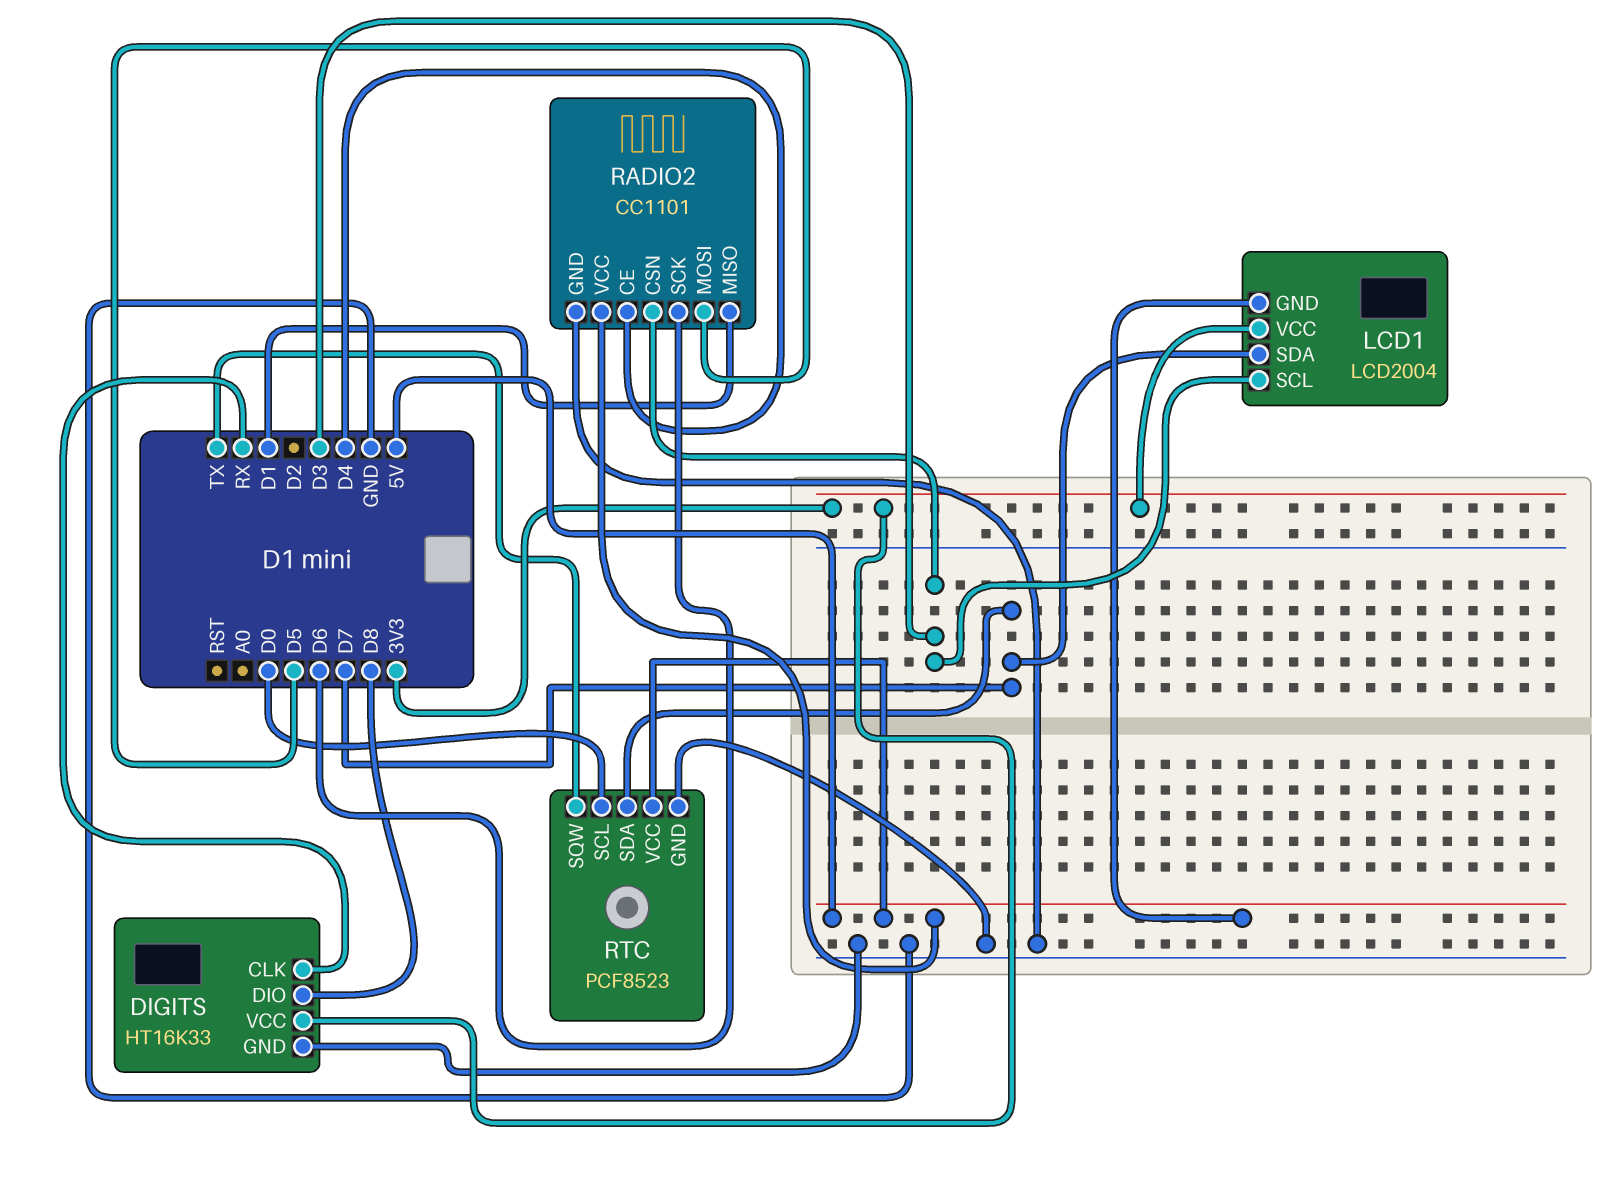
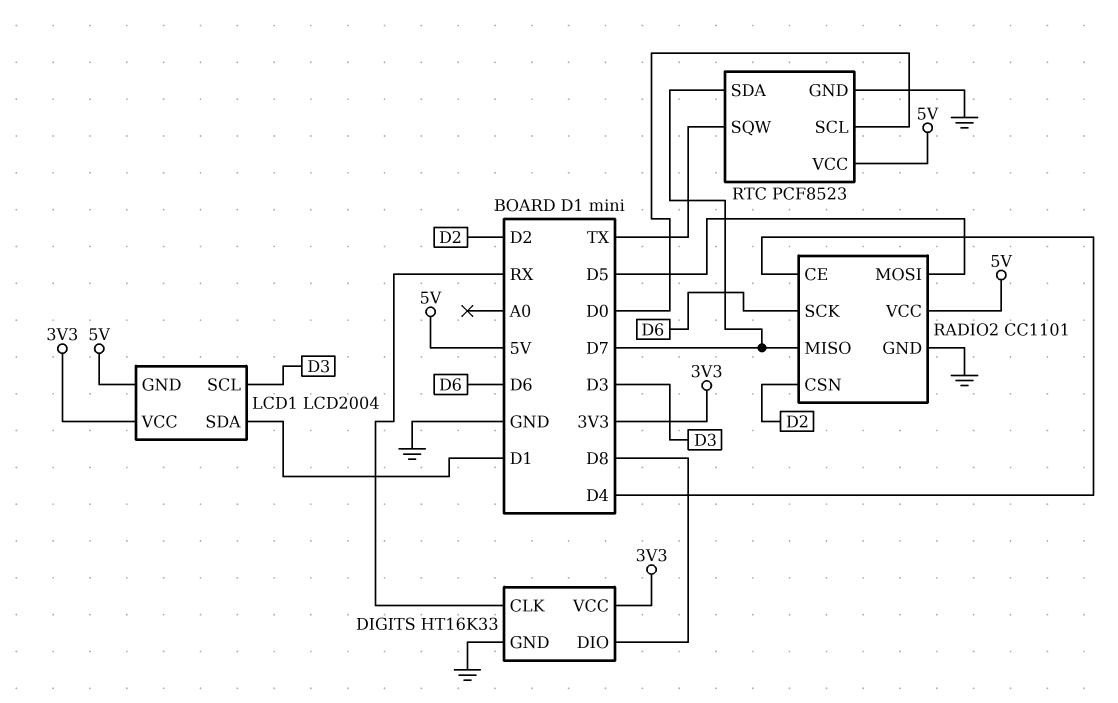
LCD1 pin SDA: D7 -> D1
RADIO2 pin CSN: D3 -> D2
RADIO2 pin MISO: D1 -> D7

